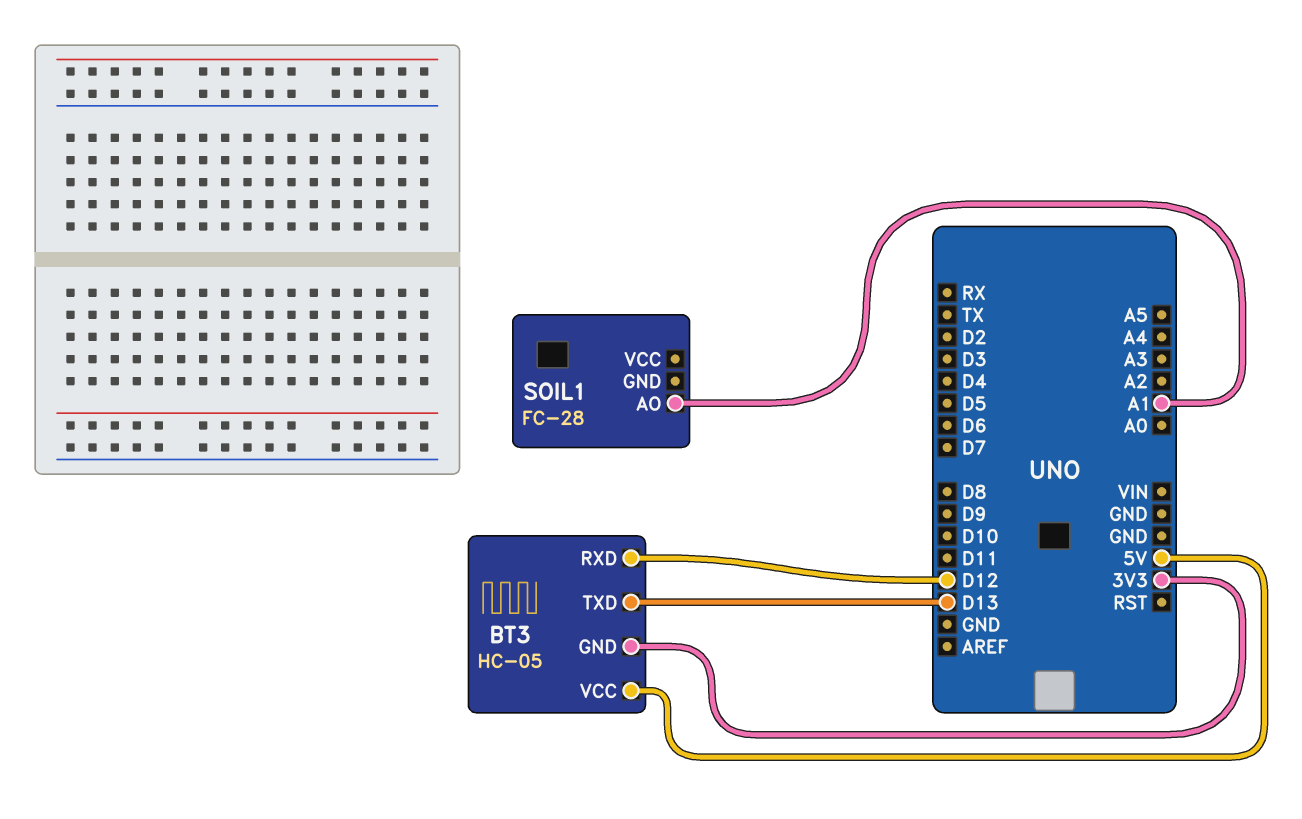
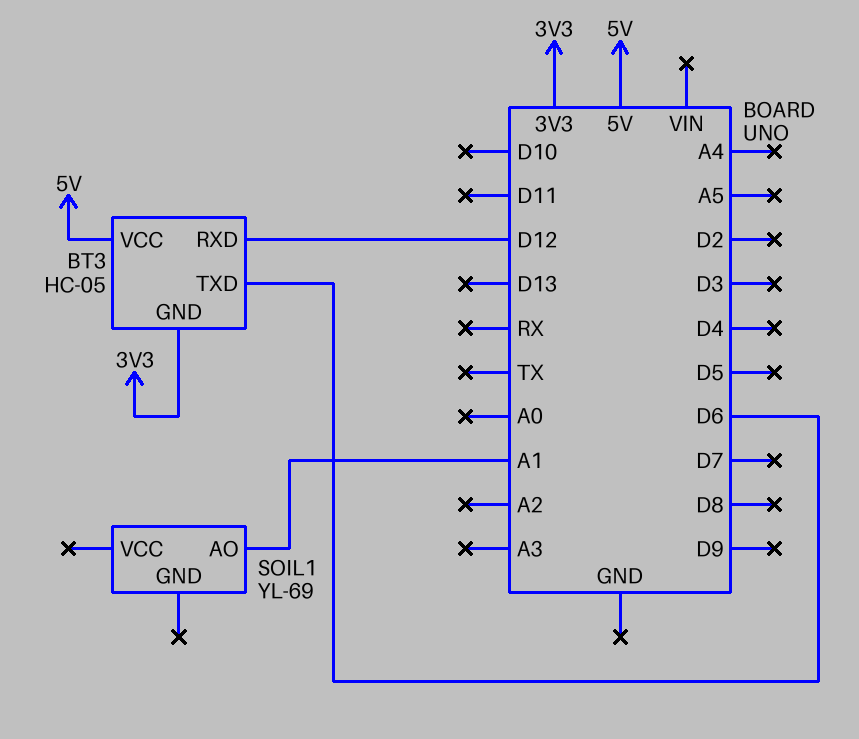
BT3 pin TXD: D13 -> D6
SOIL1: FC-28 -> YL-69

